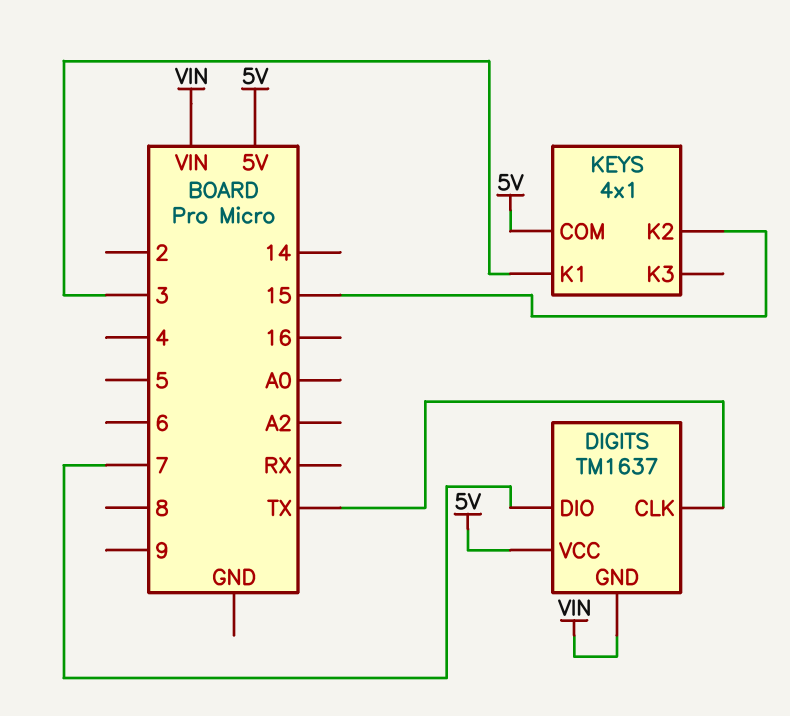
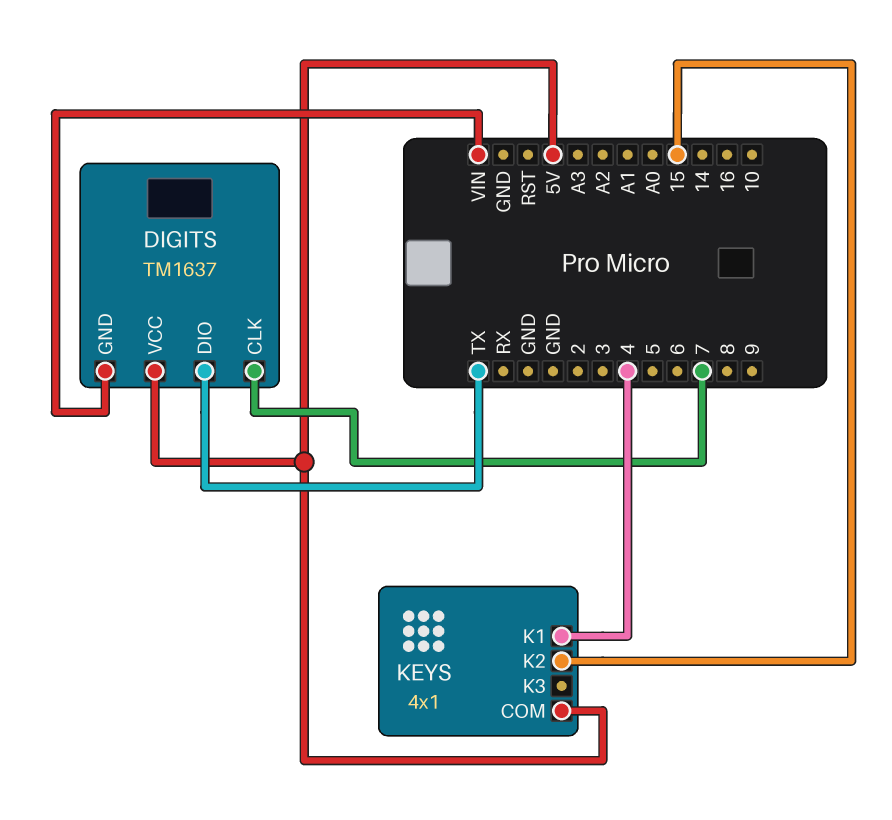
DIGITS pin CLK: TX -> 7
DIGITS pin DIO: 7 -> TX
KEYS pin K1: 3 -> 4

